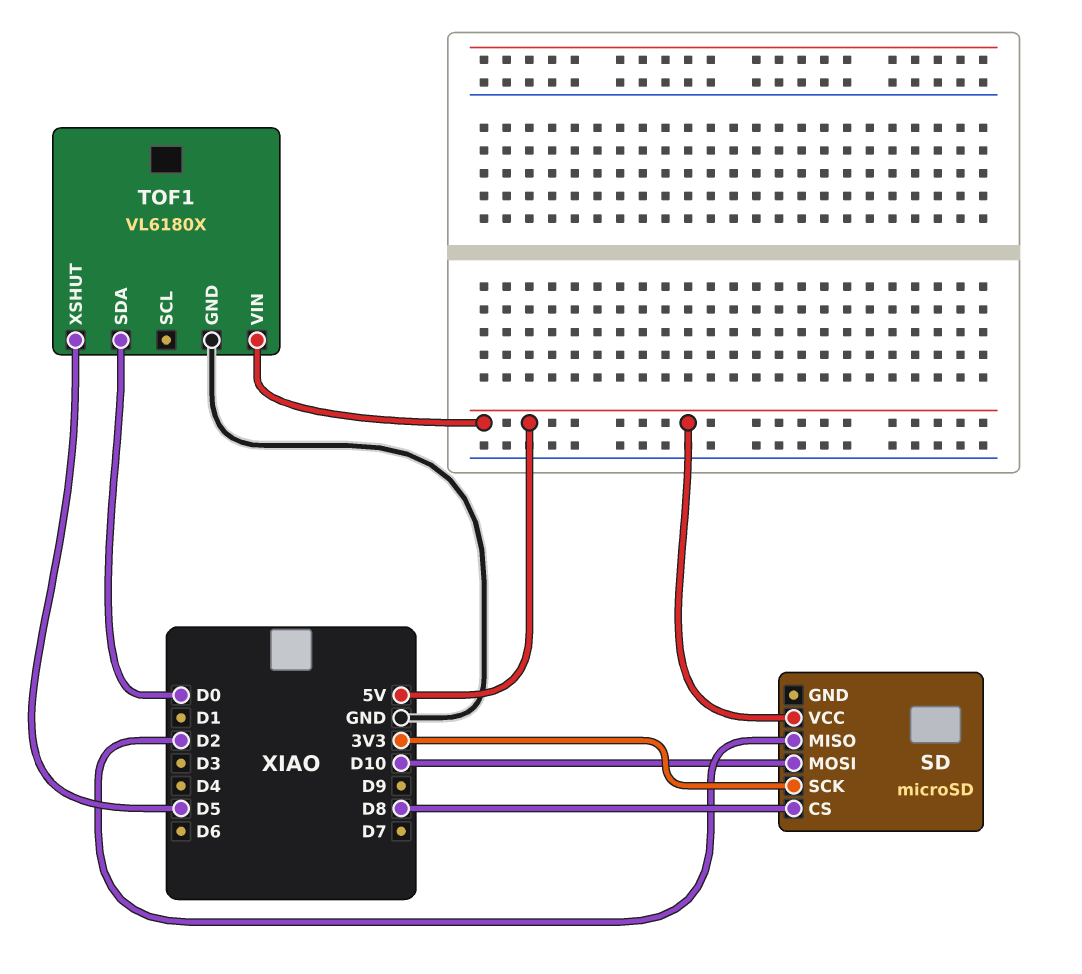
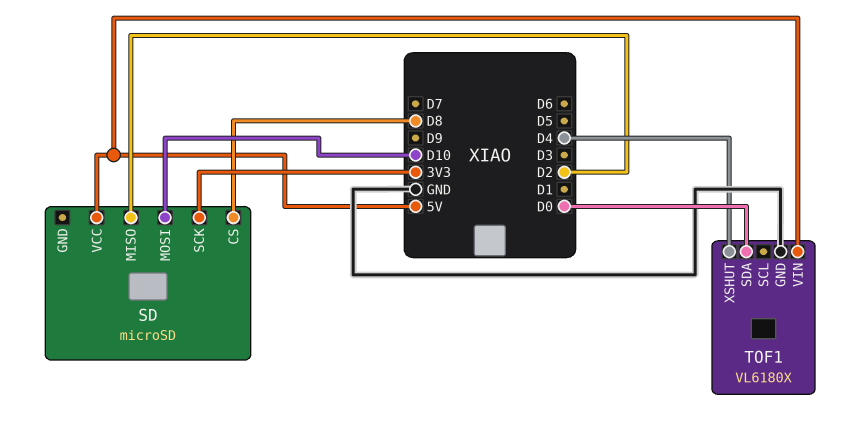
TOF1 pin XSHUT: D5 -> D4

